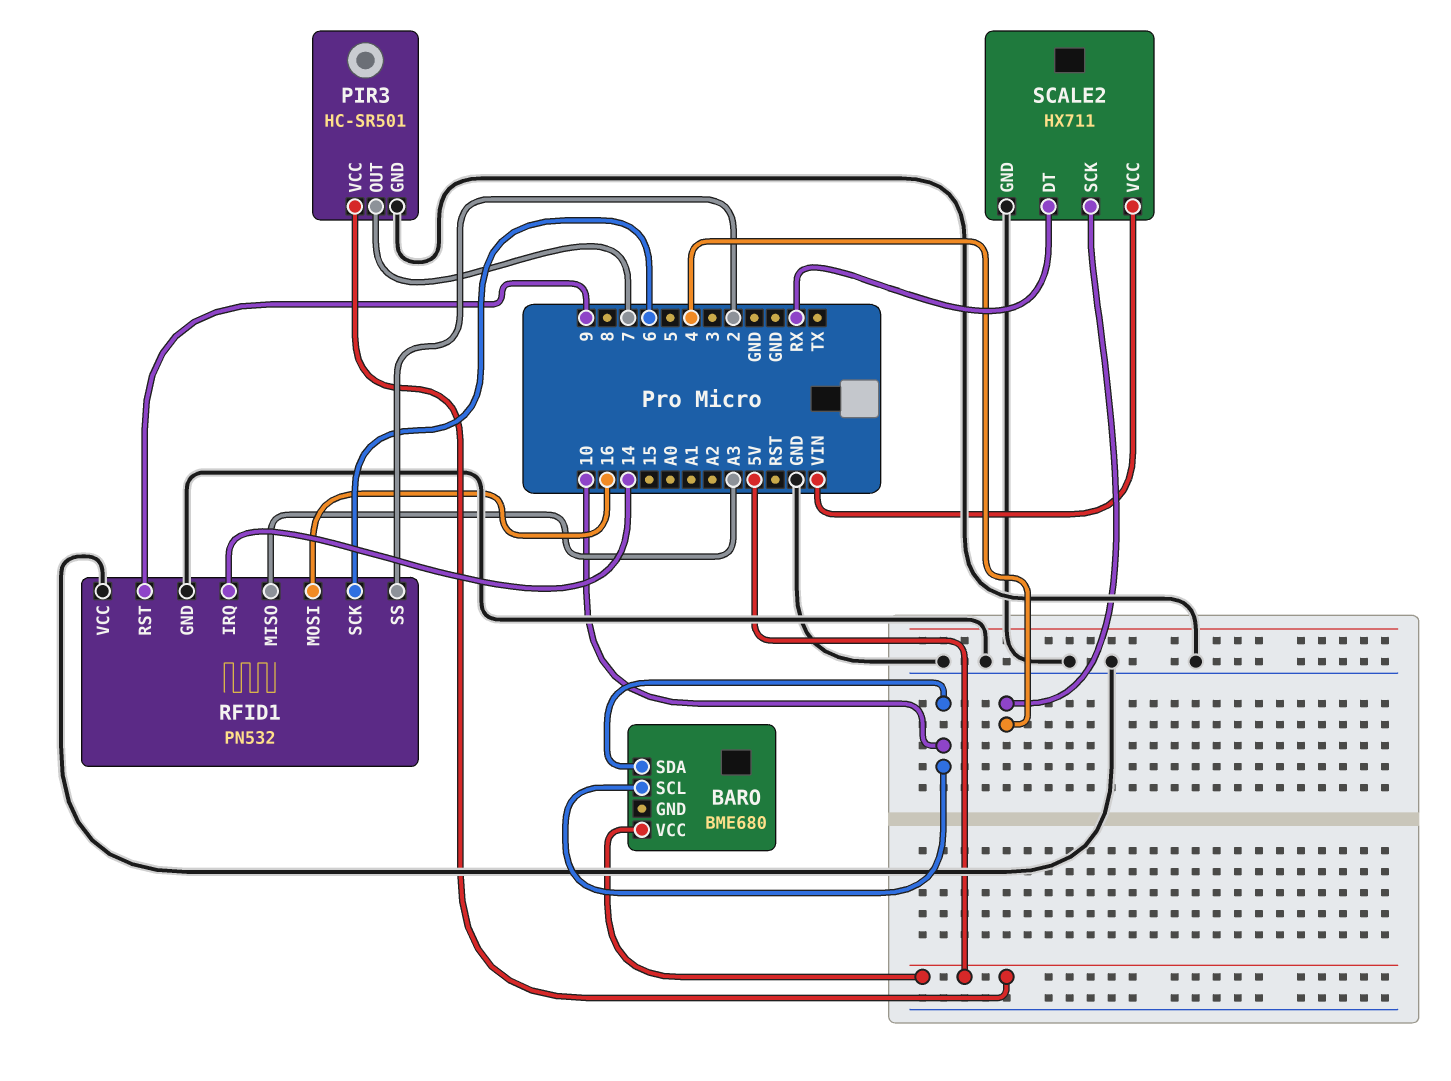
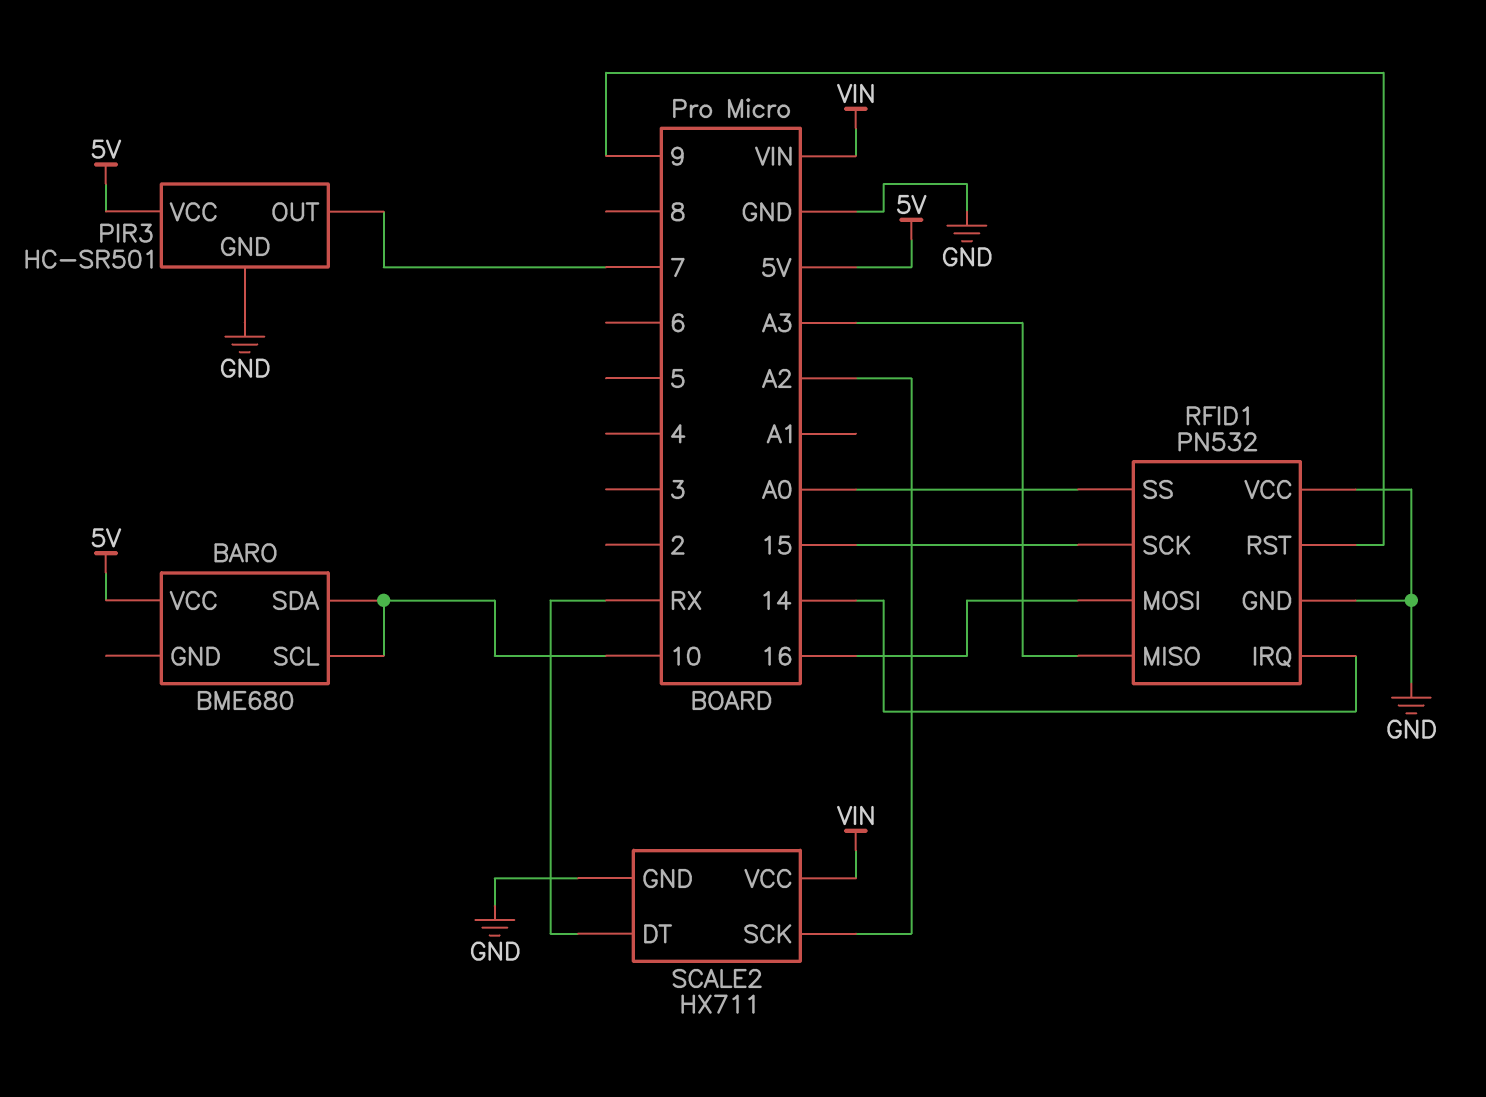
RFID1 pin SCK: 6 -> 15
RFID1 pin SS: 2 -> A0
SCALE2 pin SCK: 4 -> A2

